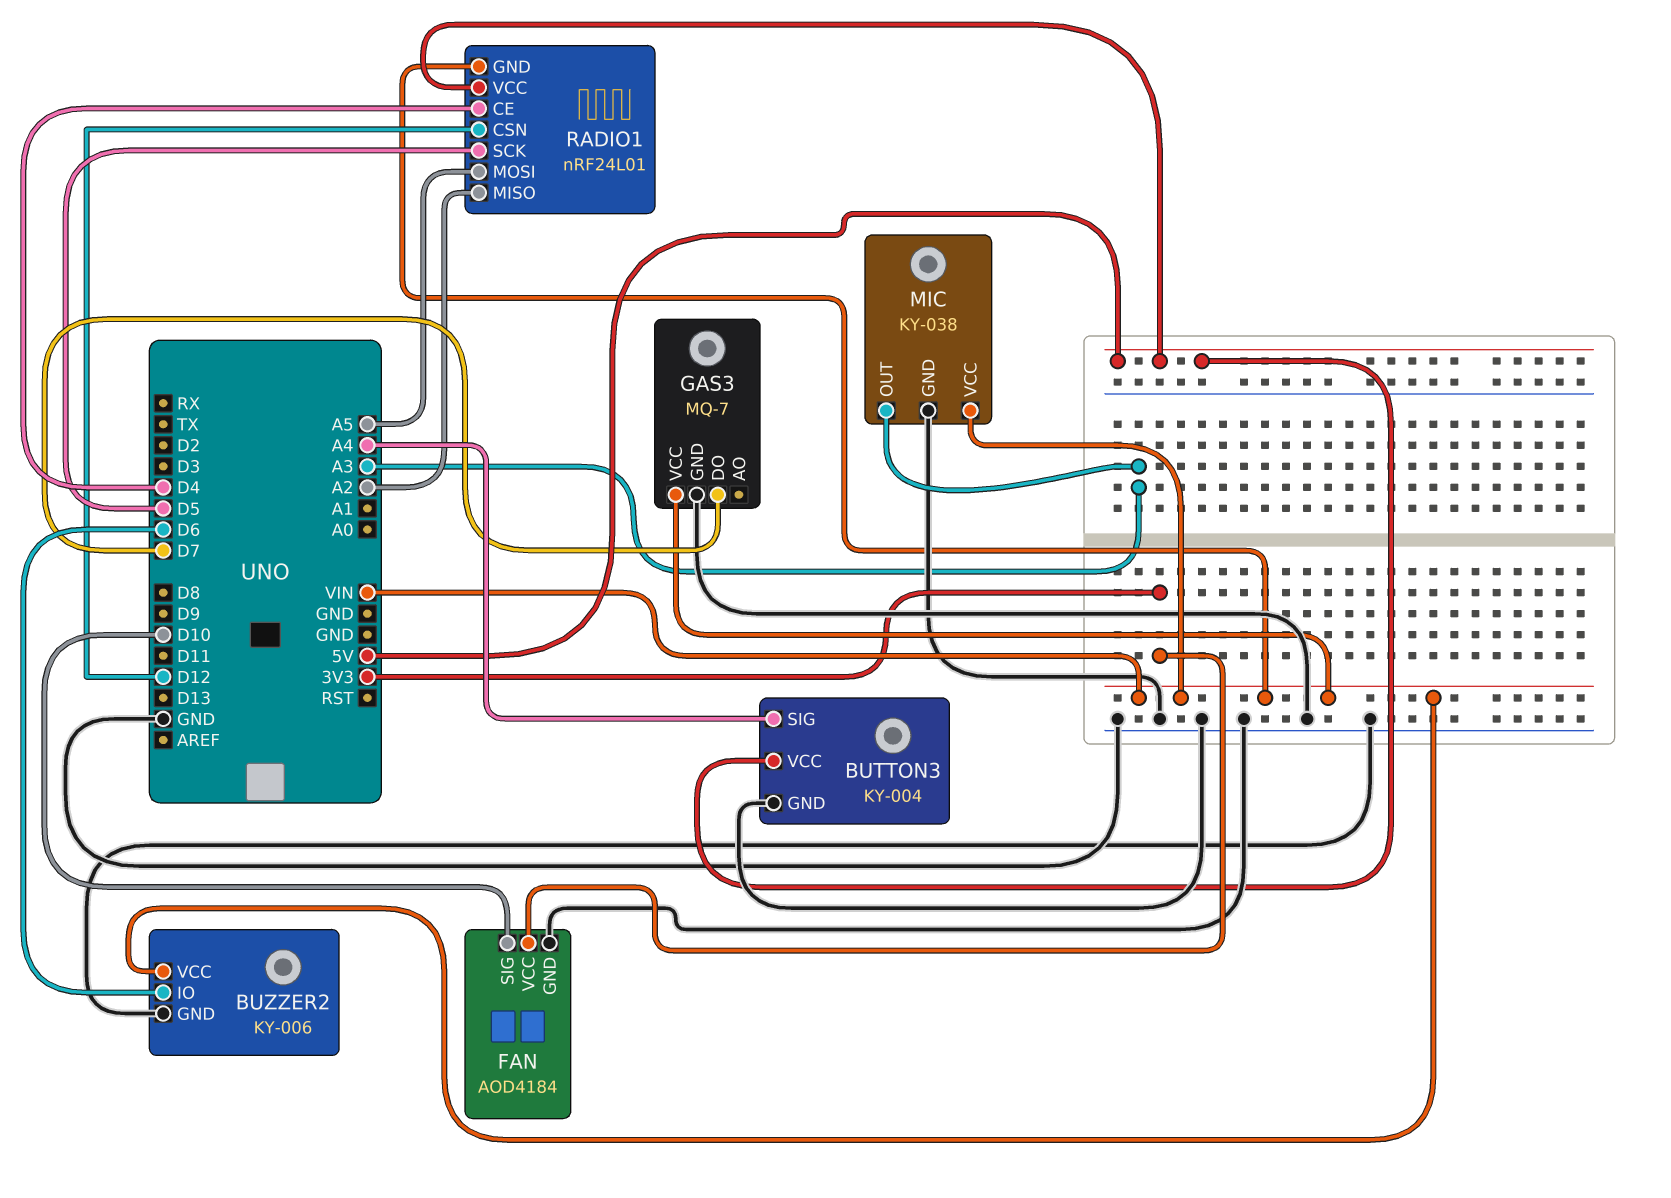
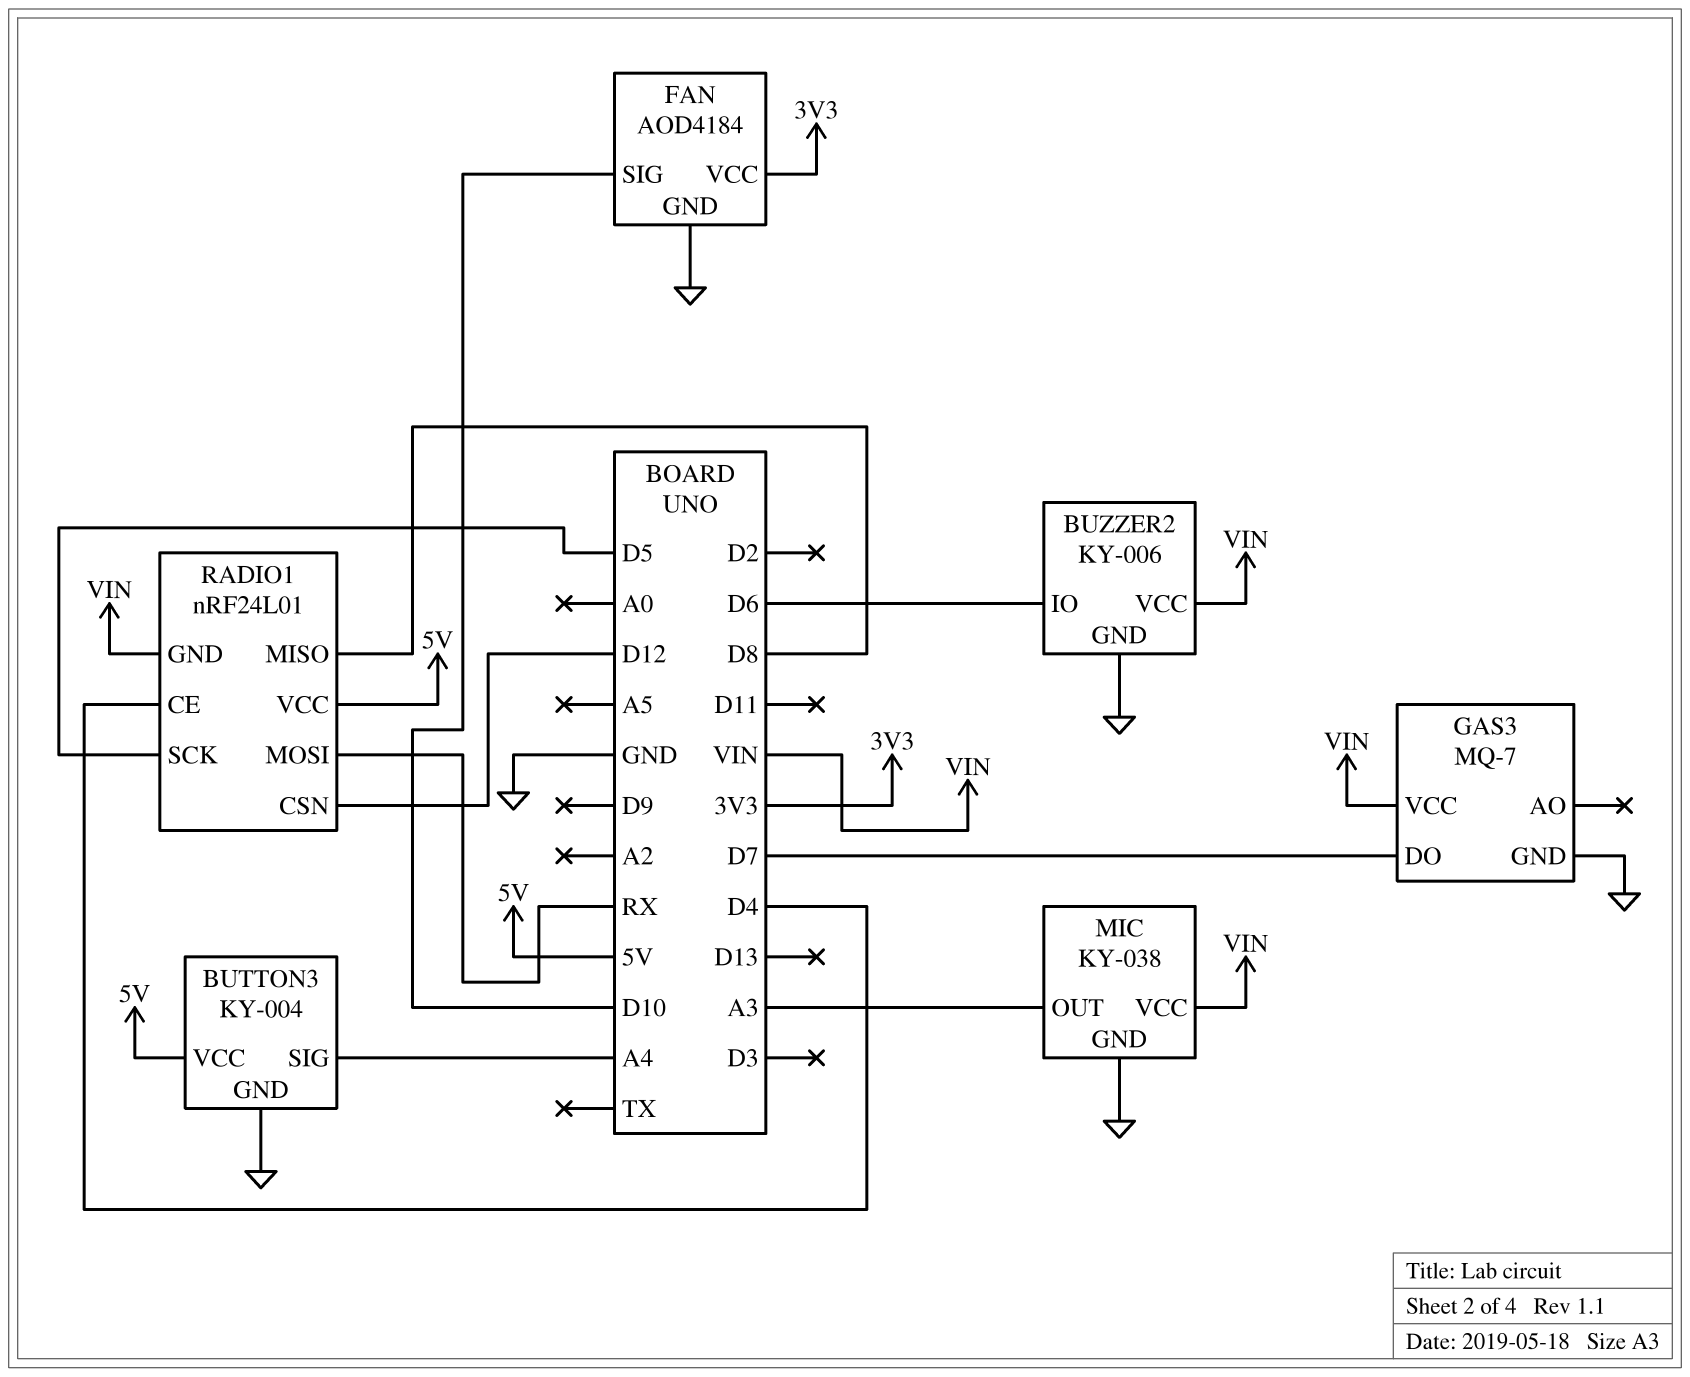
RADIO1 pin MISO: A2 -> D8
RADIO1 pin MOSI: A5 -> RX

